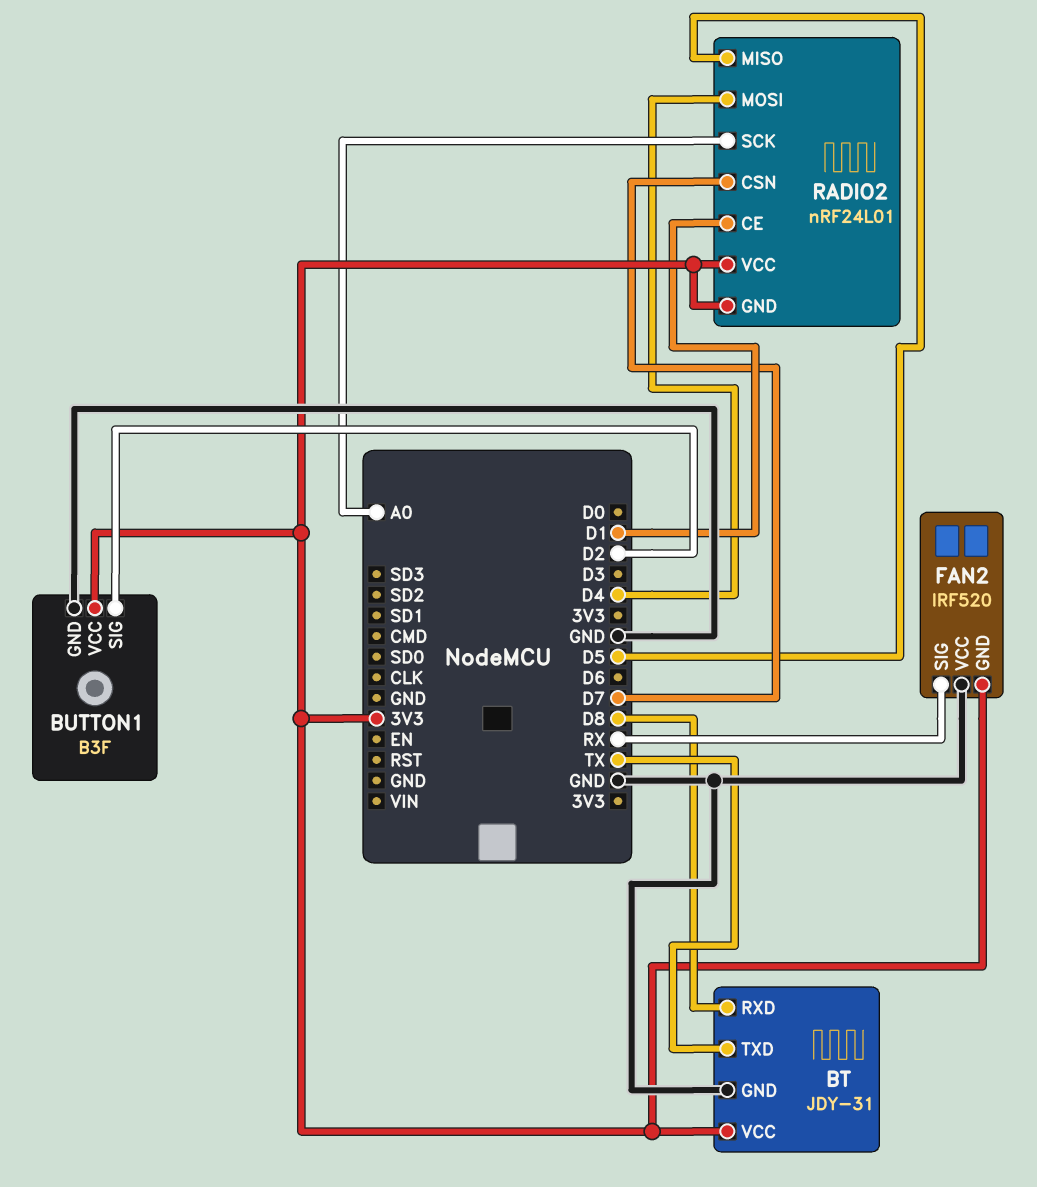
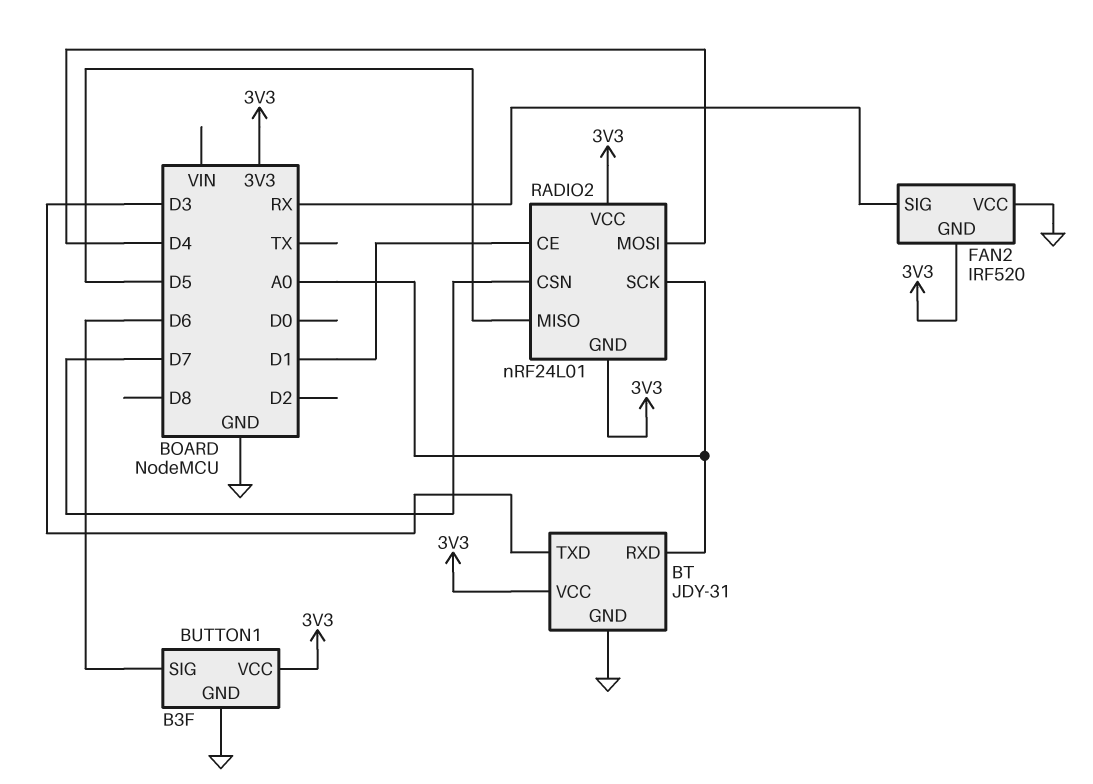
BT pin RXD: D8 -> A0
BT pin TXD: TX -> D3
BUTTON1 pin SIG: D2 -> D6

